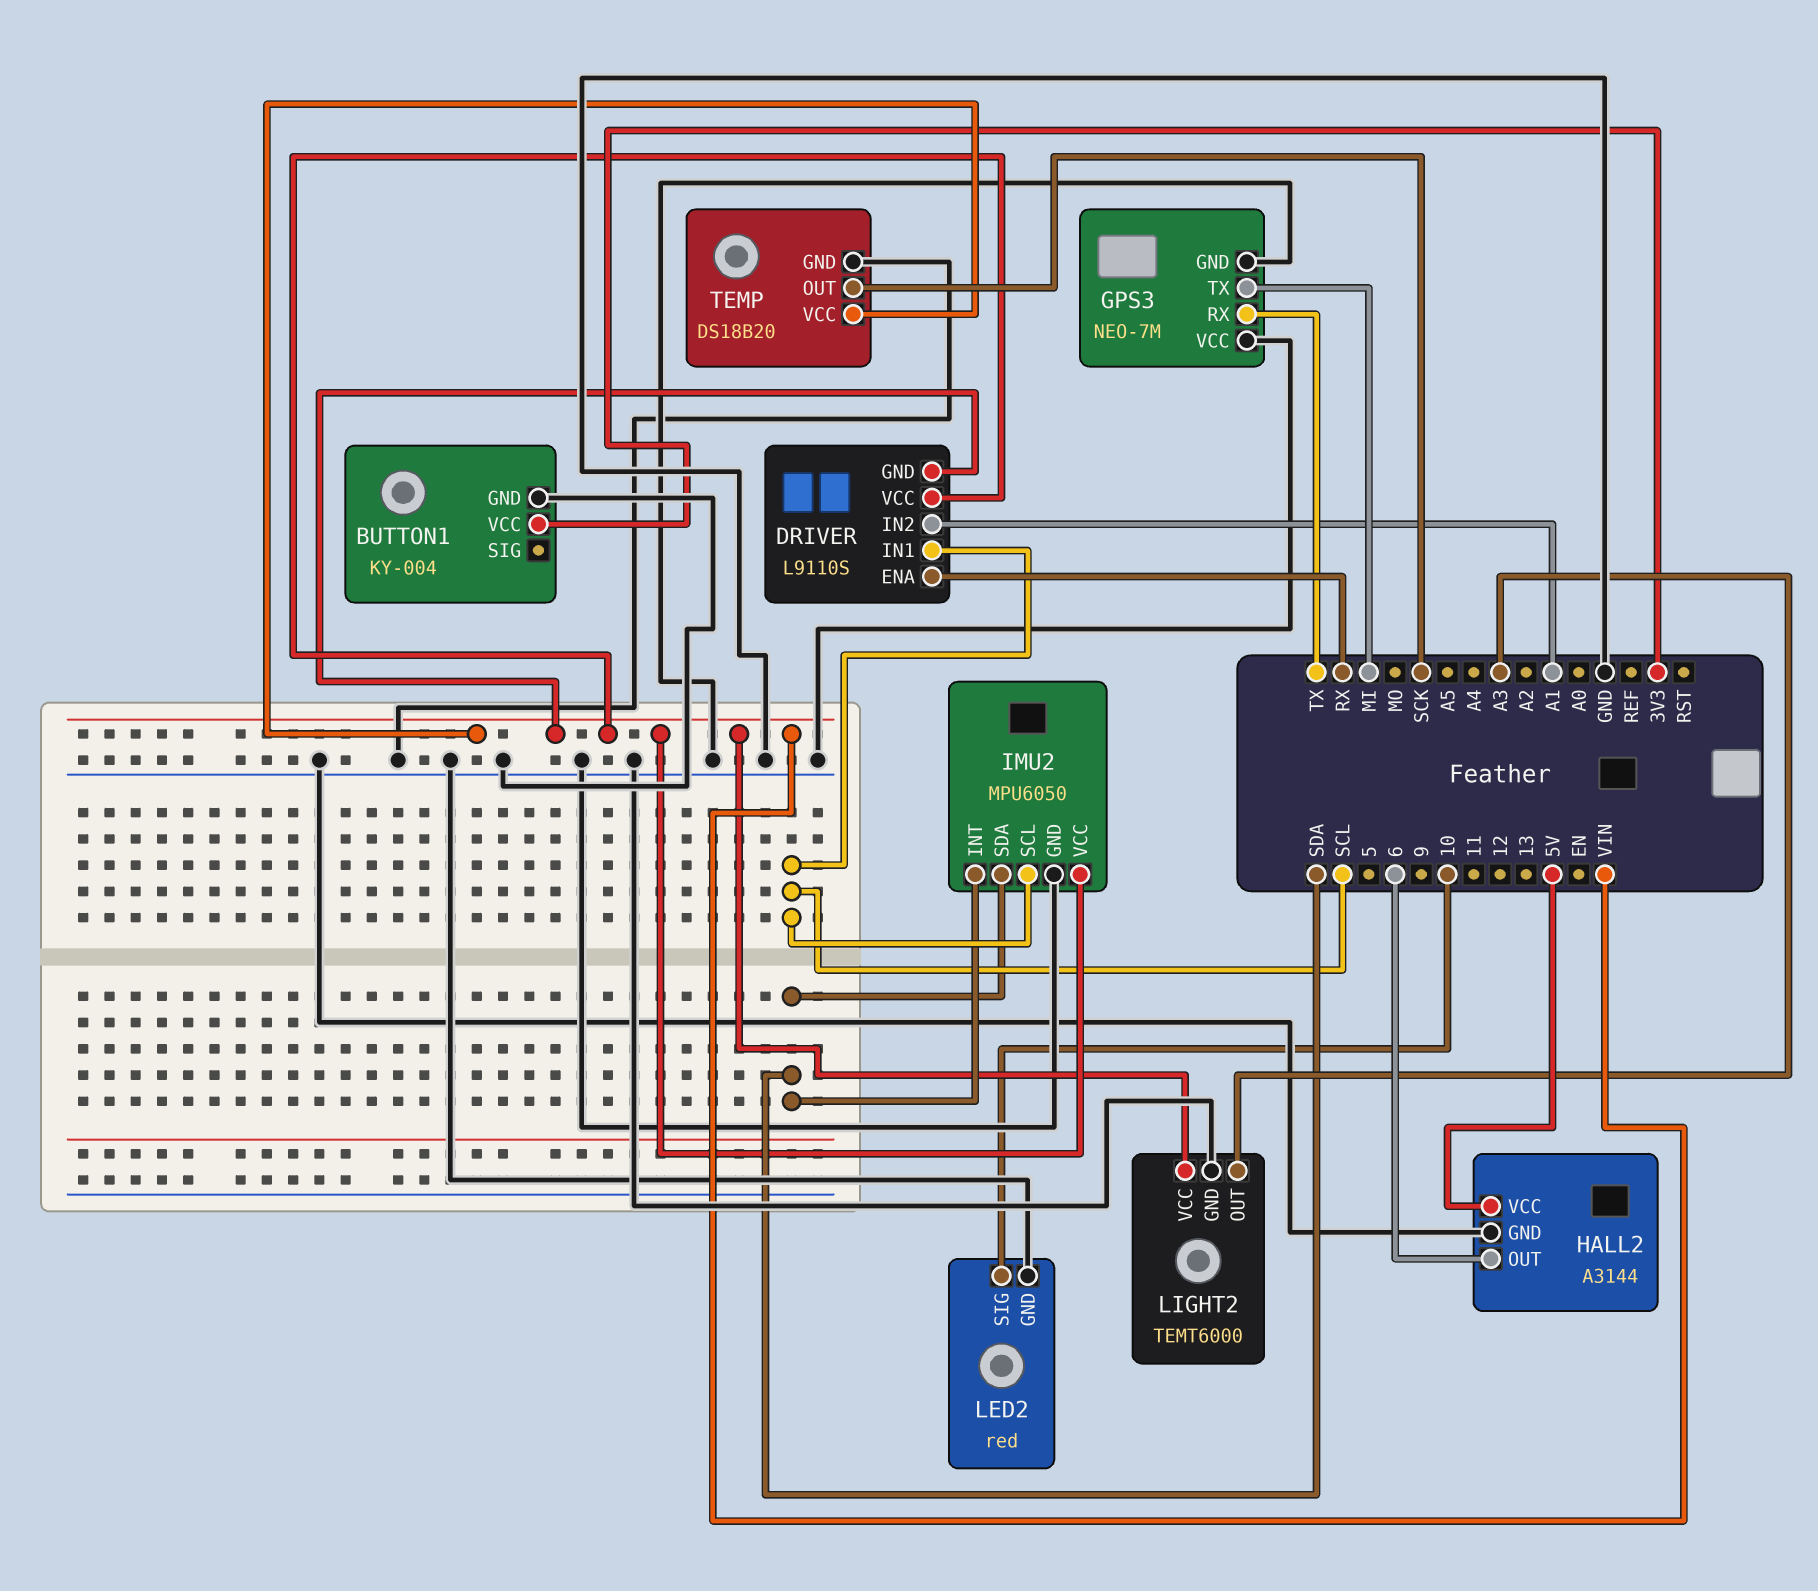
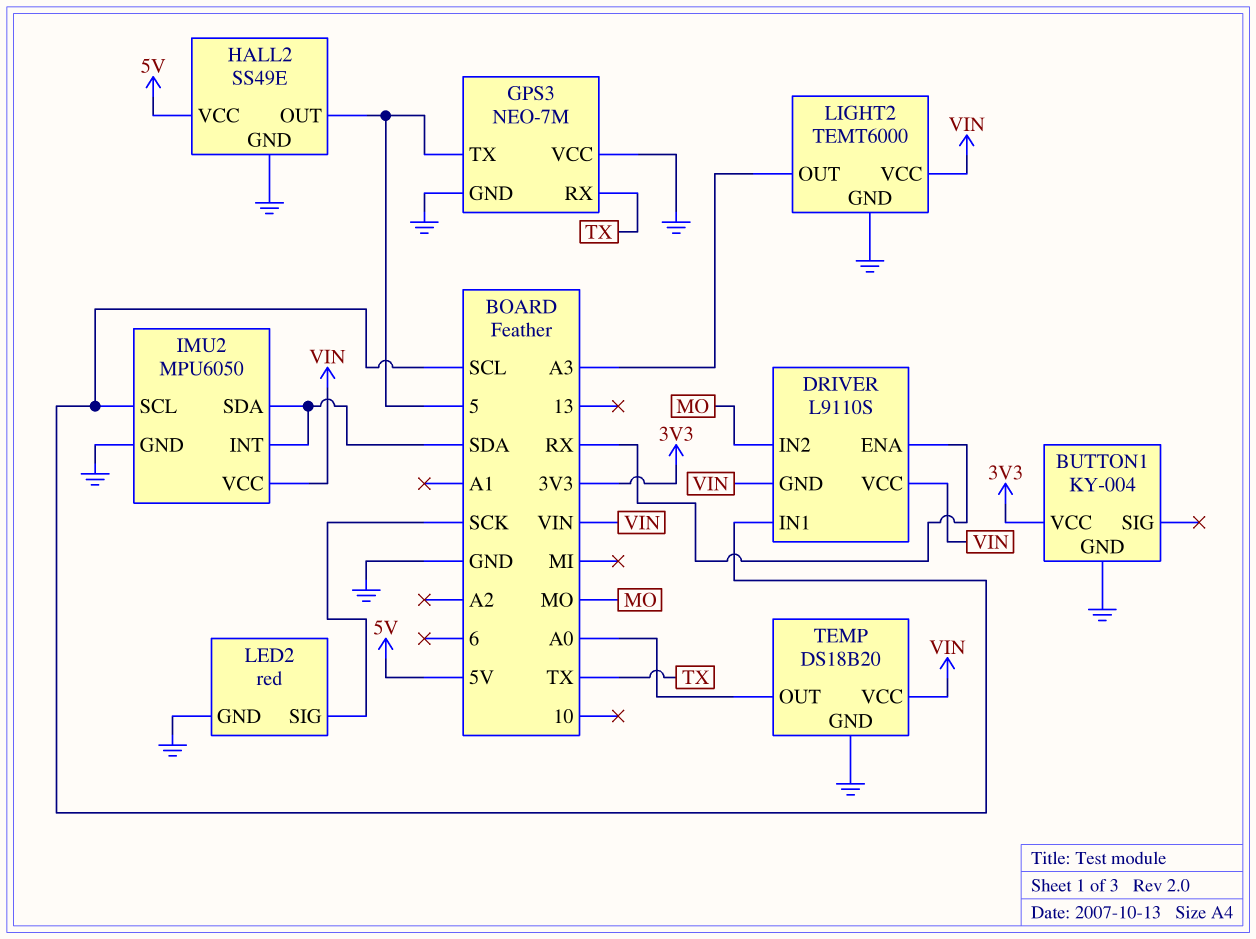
DRIVER pin IN2: A1 -> MO
GPS3 pin TX: MI -> 5
HALL2: A3144 -> SS49E
HALL2 pin OUT: 6 -> 5
LED2 pin SIG: 10 -> SCK
TEMP pin OUT: SCK -> A0

